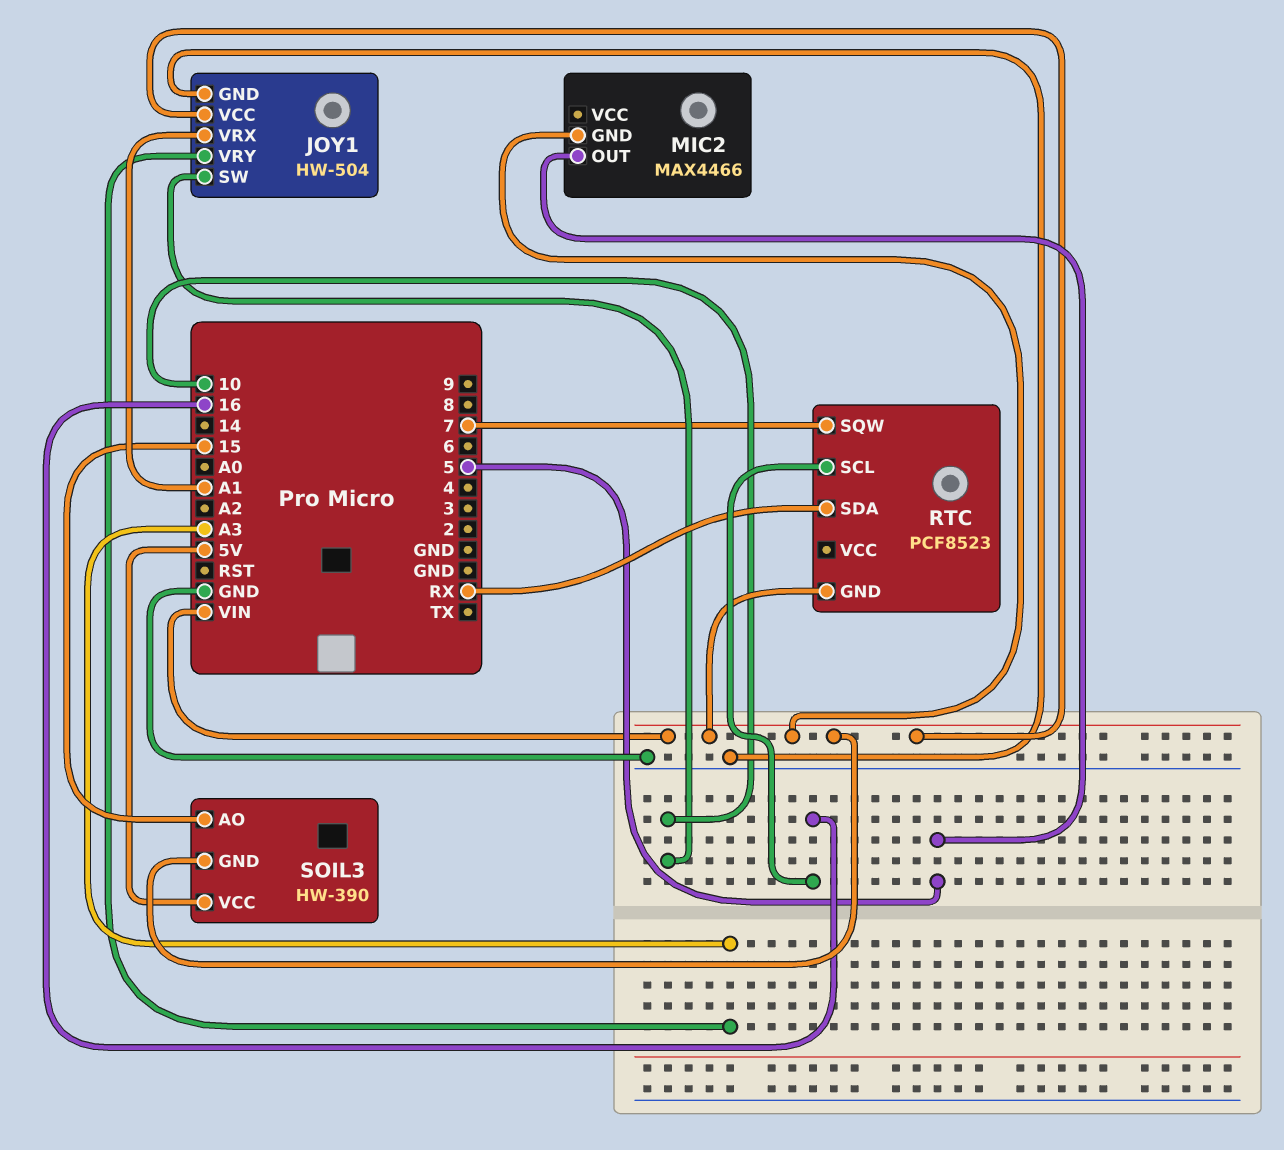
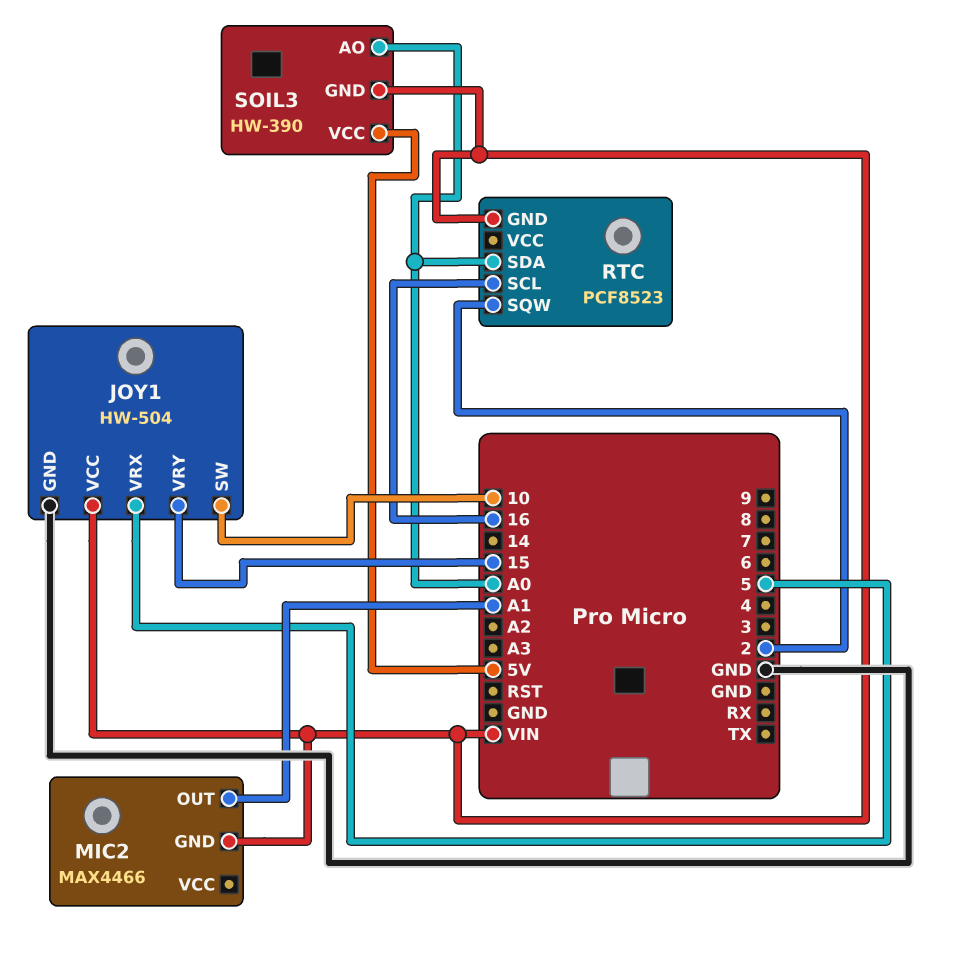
JOY1 pin VRX: A1 -> 5
JOY1 pin VRY: A3 -> 15
MIC2 pin OUT: 5 -> A1
RTC pin SDA: RX -> A0
RTC pin SQW: 7 -> 2
SOIL3 pin AO: 15 -> A0

